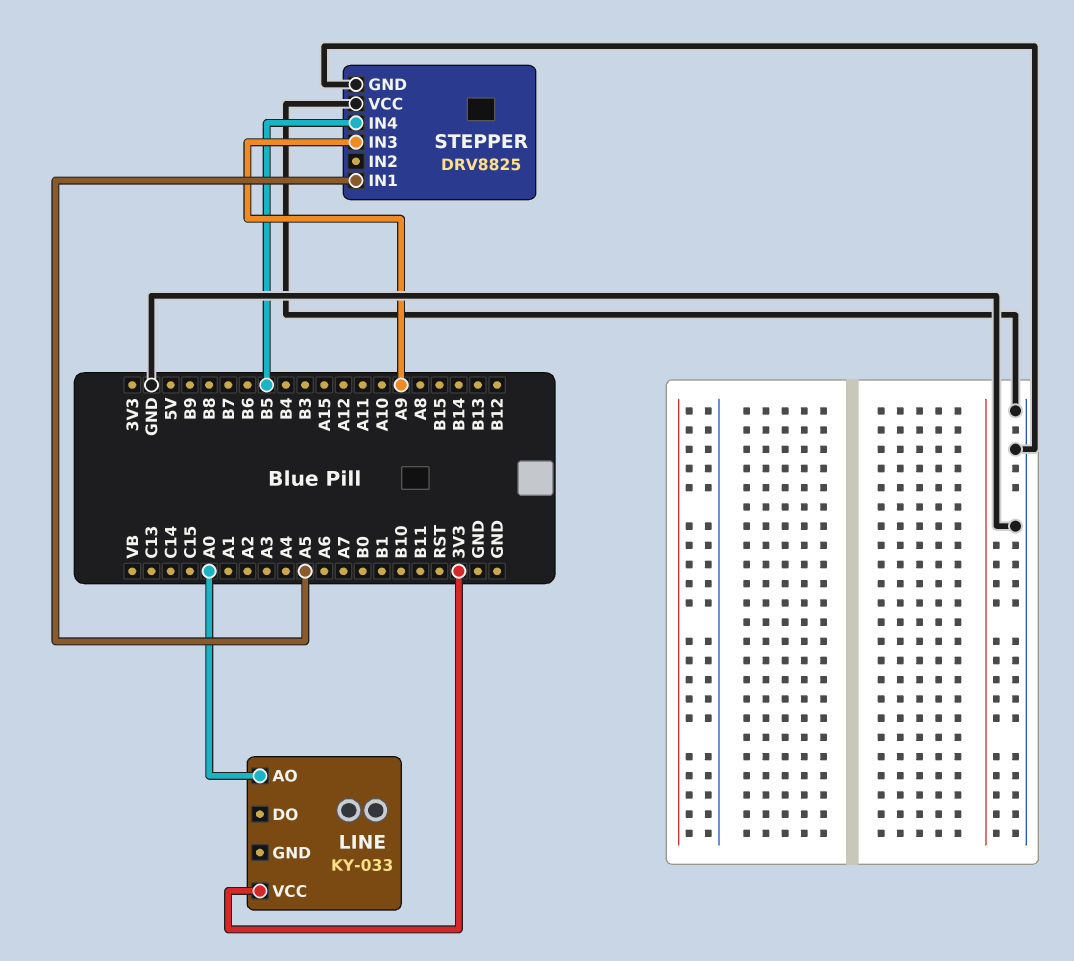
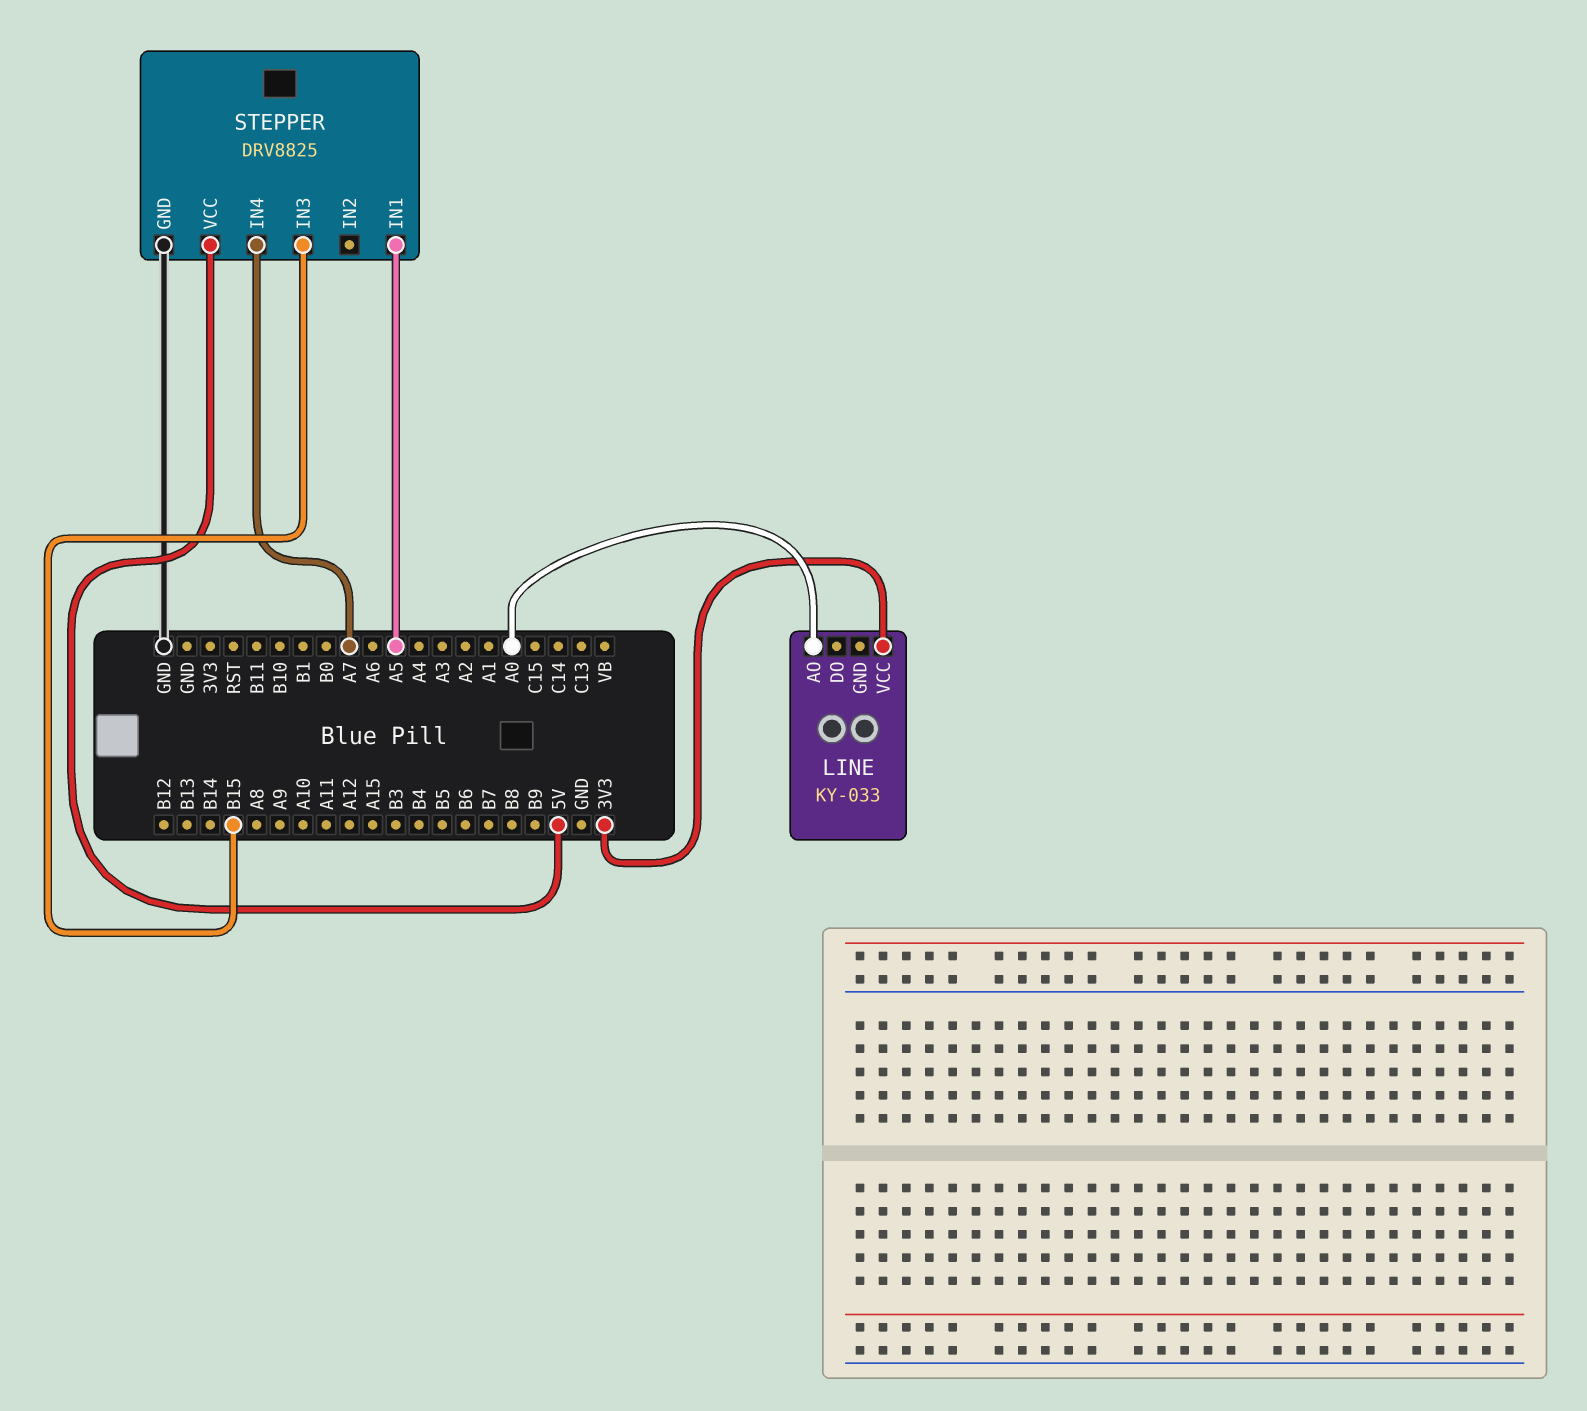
STEPPER pin IN3: A9 -> B15
STEPPER pin IN4: B5 -> A7
STEPPER pin VCC: GND -> 5V

